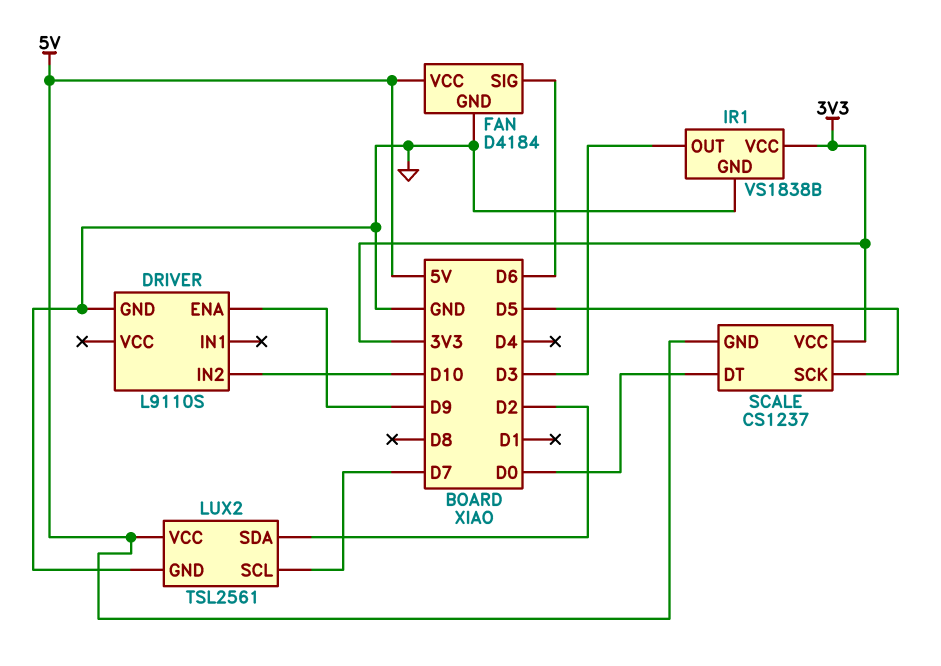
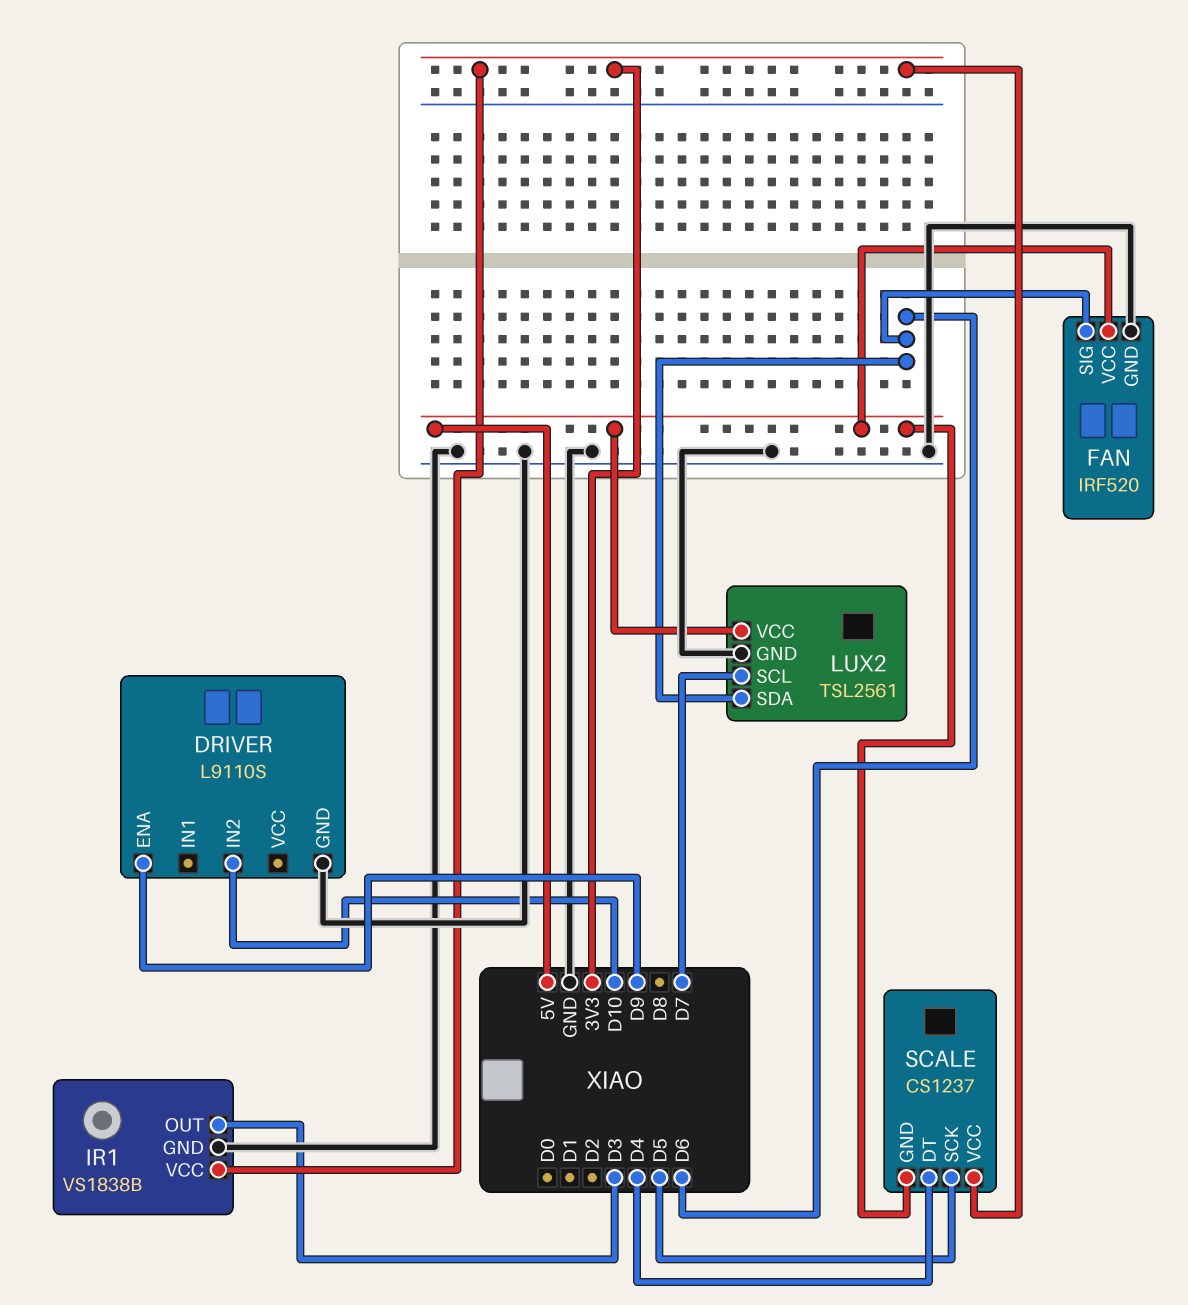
FAN: D4184 -> IRF520
LUX2 pin SDA: D2 -> D6
SCALE pin DT: D0 -> D4

